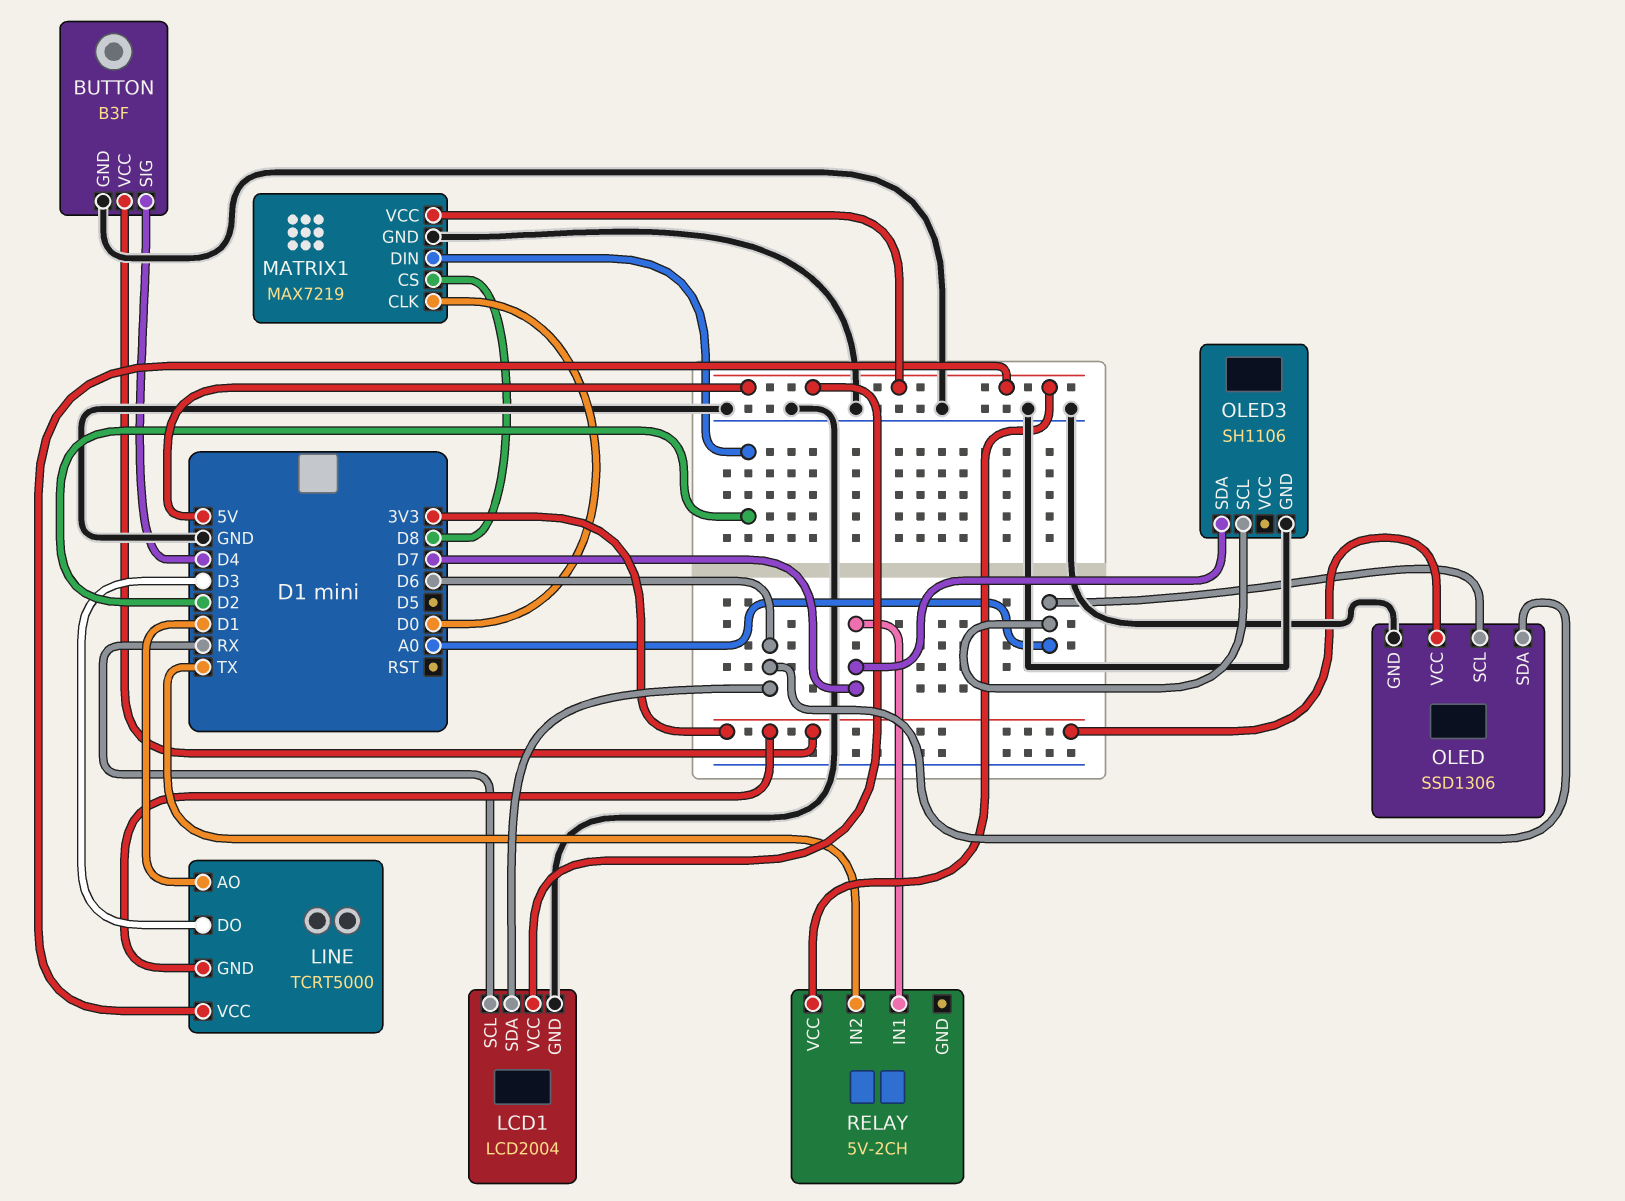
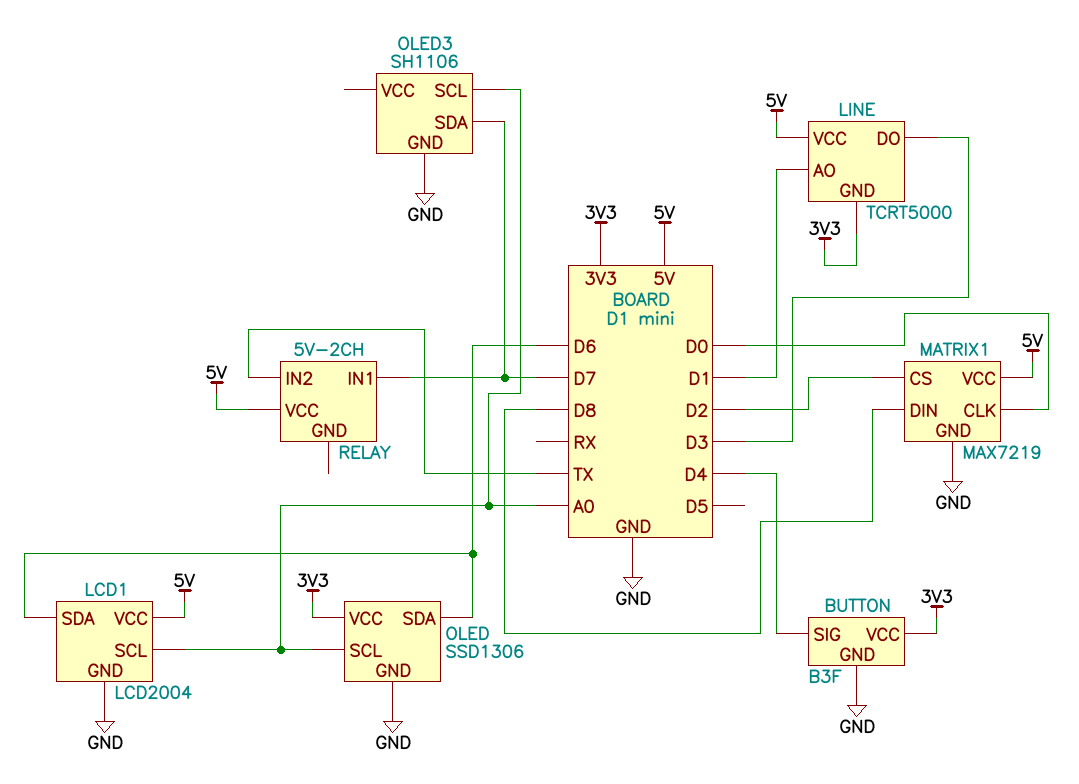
LCD1 pin SCL: RX -> A0
MATRIX1 pin CS: D8 -> D2
MATRIX1 pin DIN: D2 -> D8

